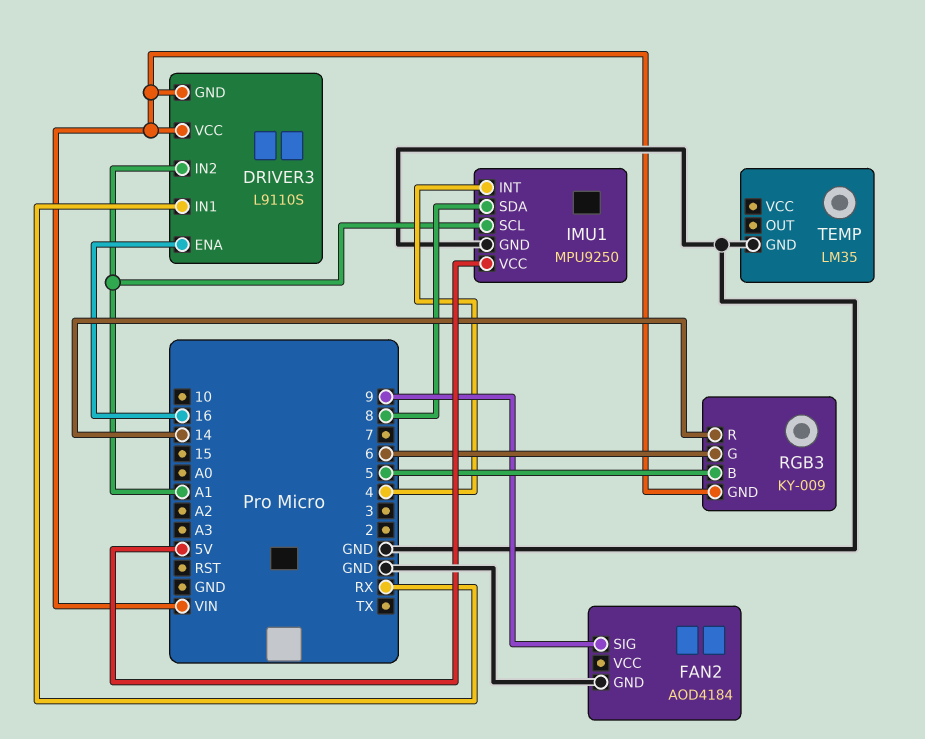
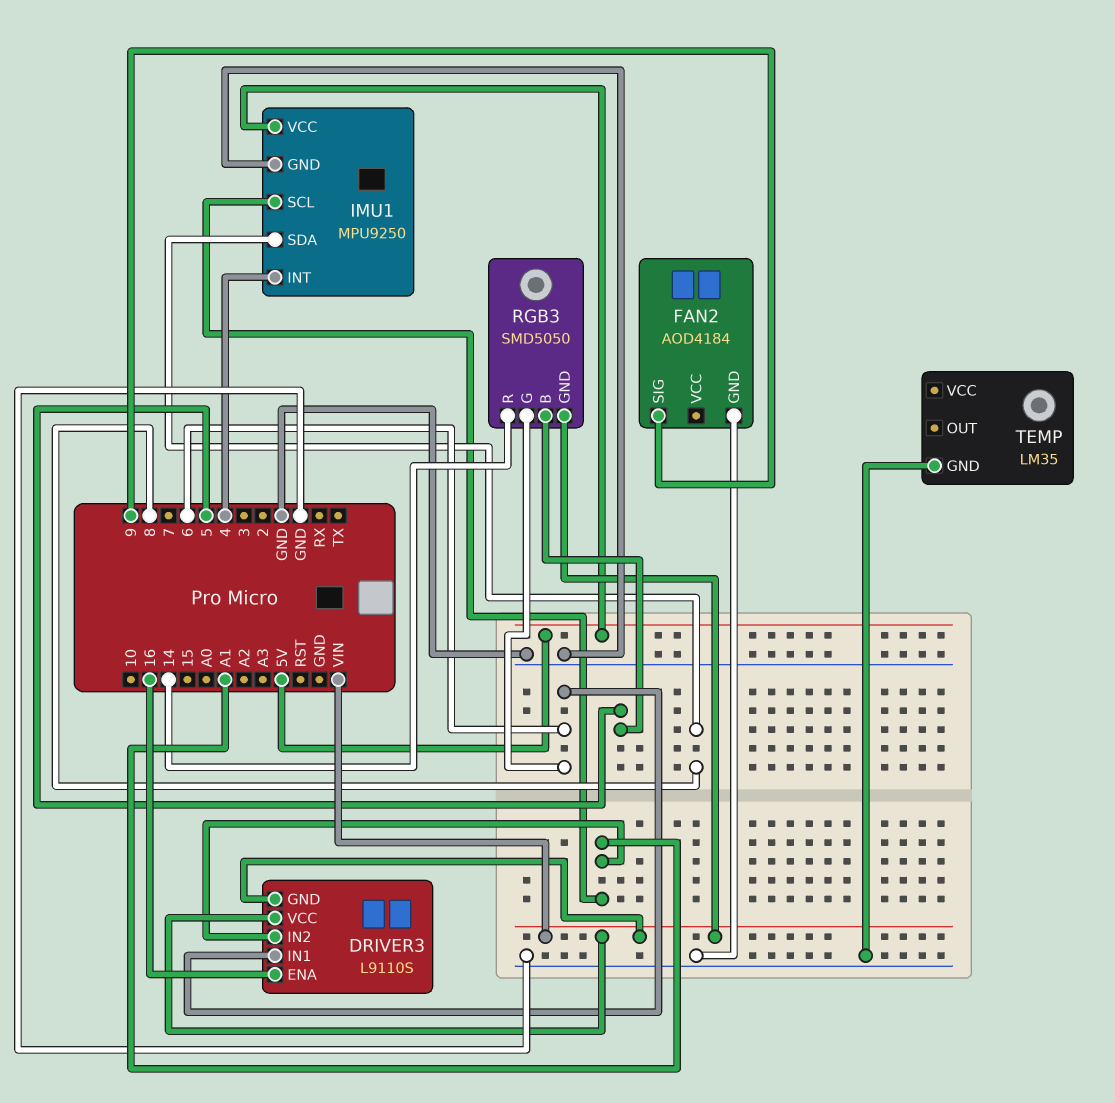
DRIVER3 pin IN1: RX -> 6
RGB3: KY-009 -> SMD5050

